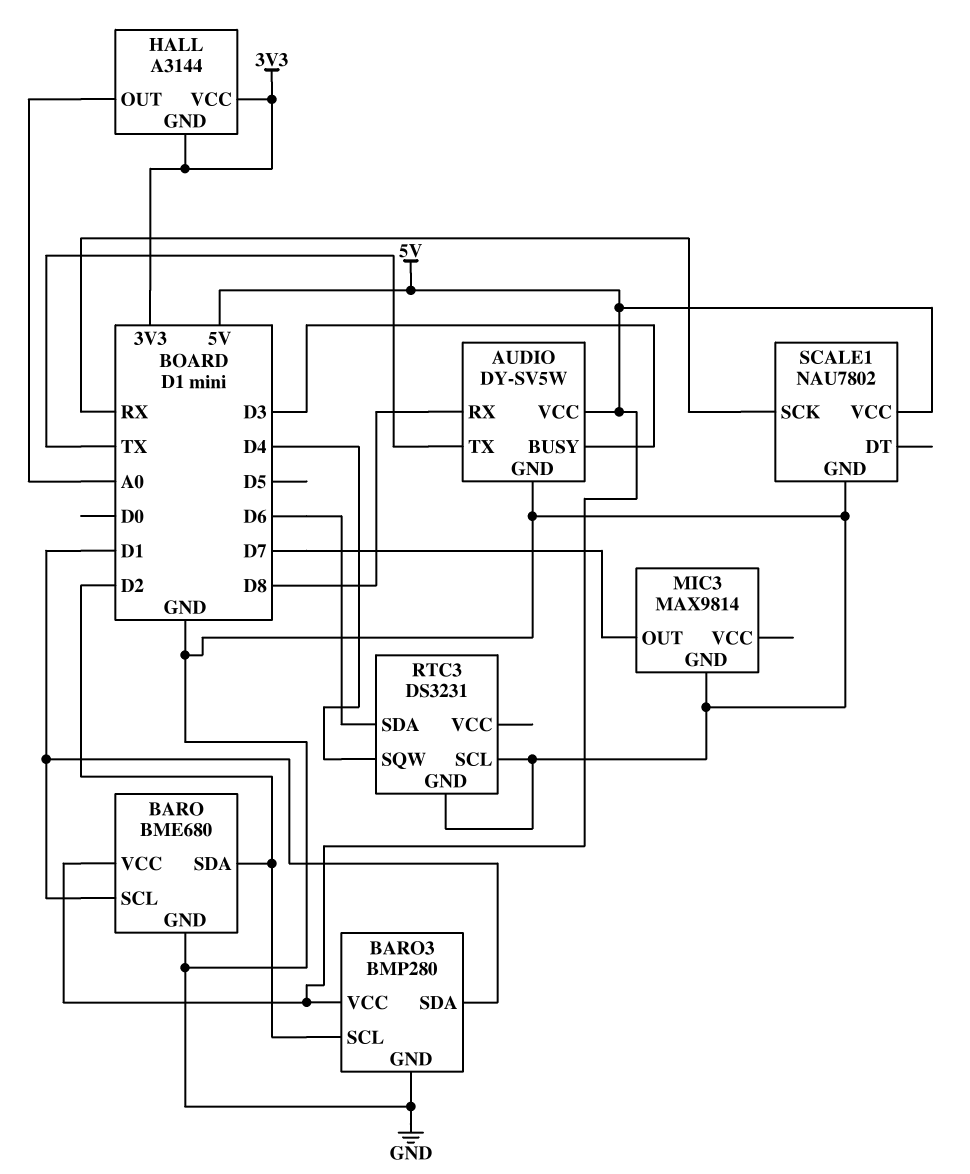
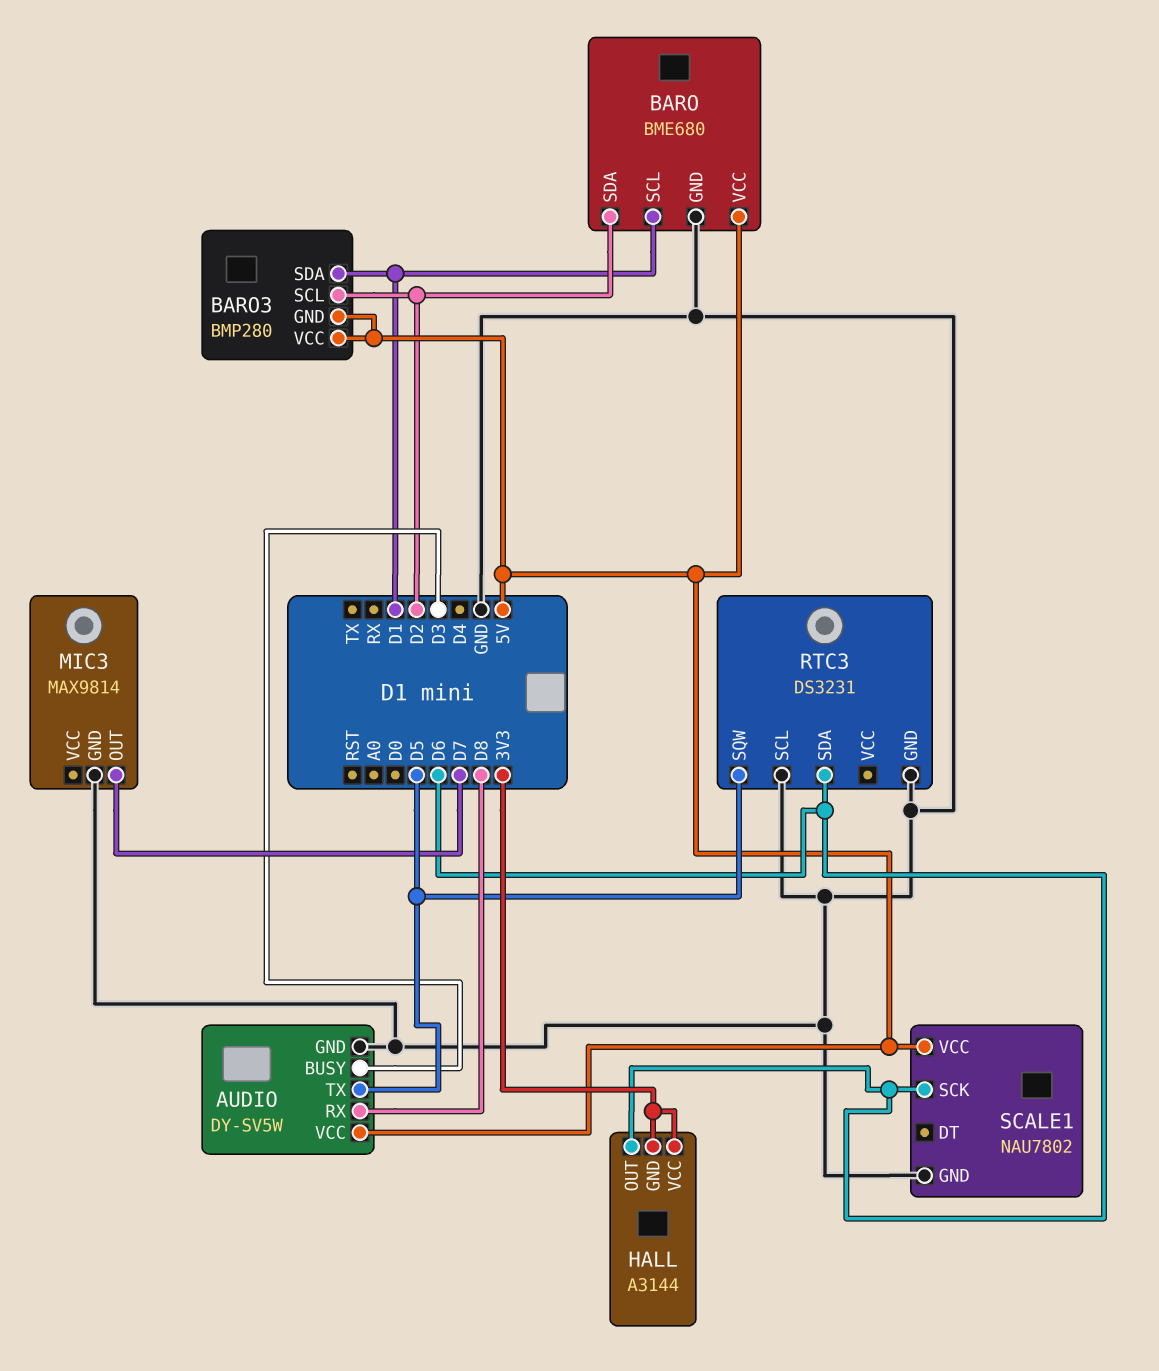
AUDIO pin TX: TX -> D5
BARO3 pin GND: GND -> 5V
HALL pin OUT: A0 -> D6
RTC3 pin SQW: D4 -> D5
SCALE1 pin SCK: RX -> D6

